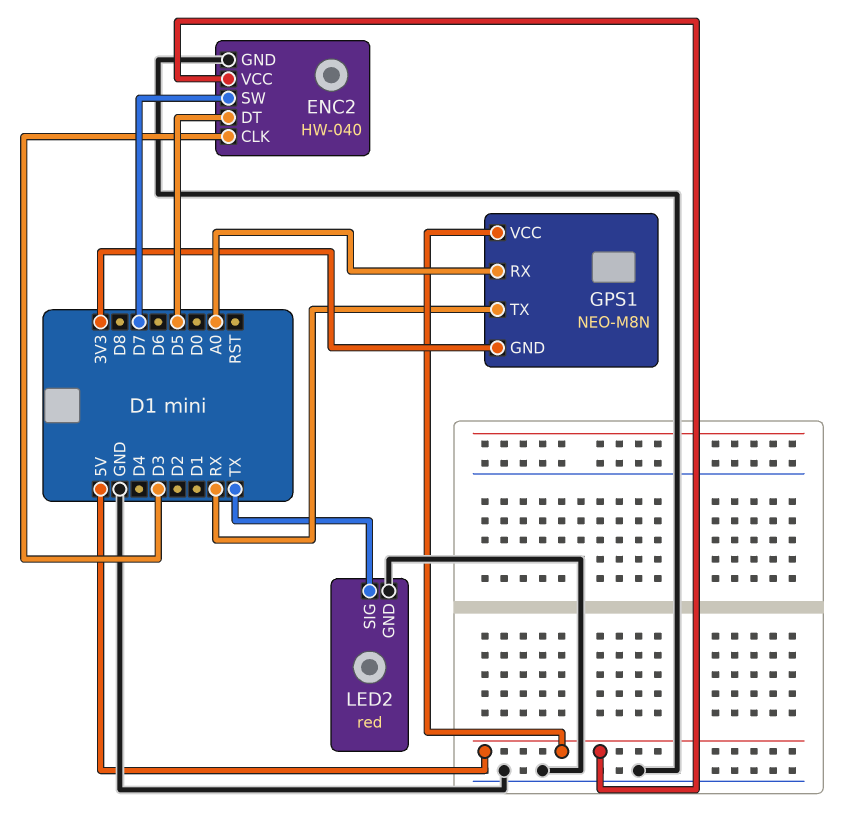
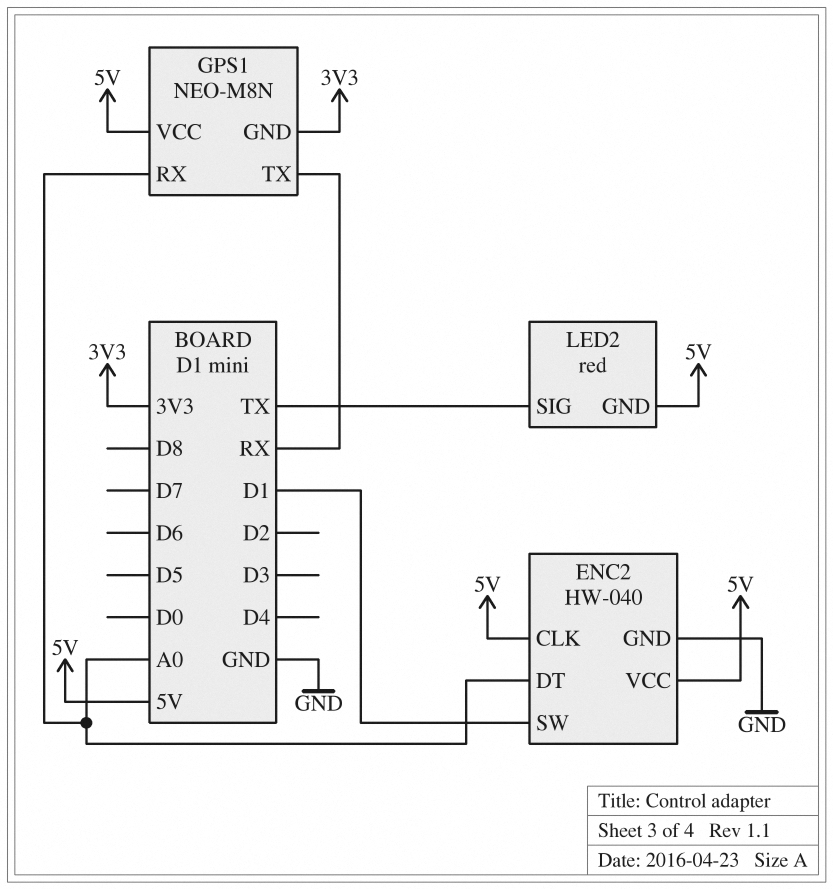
ENC2 pin CLK: D3 -> 5V
ENC2 pin DT: D5 -> A0
ENC2 pin SW: D7 -> D1
LED2 pin GND: GND -> 5V

